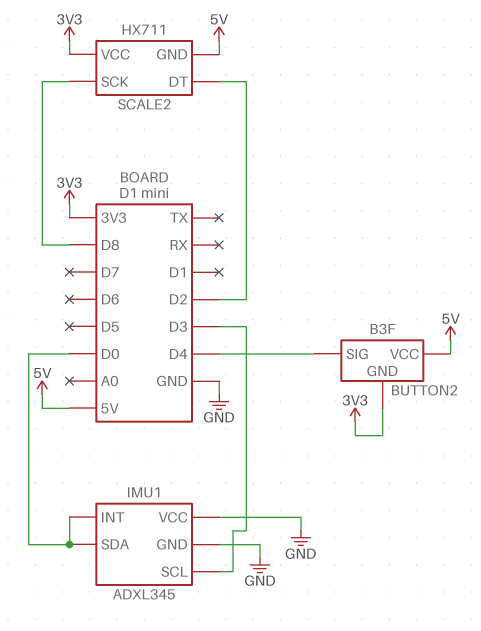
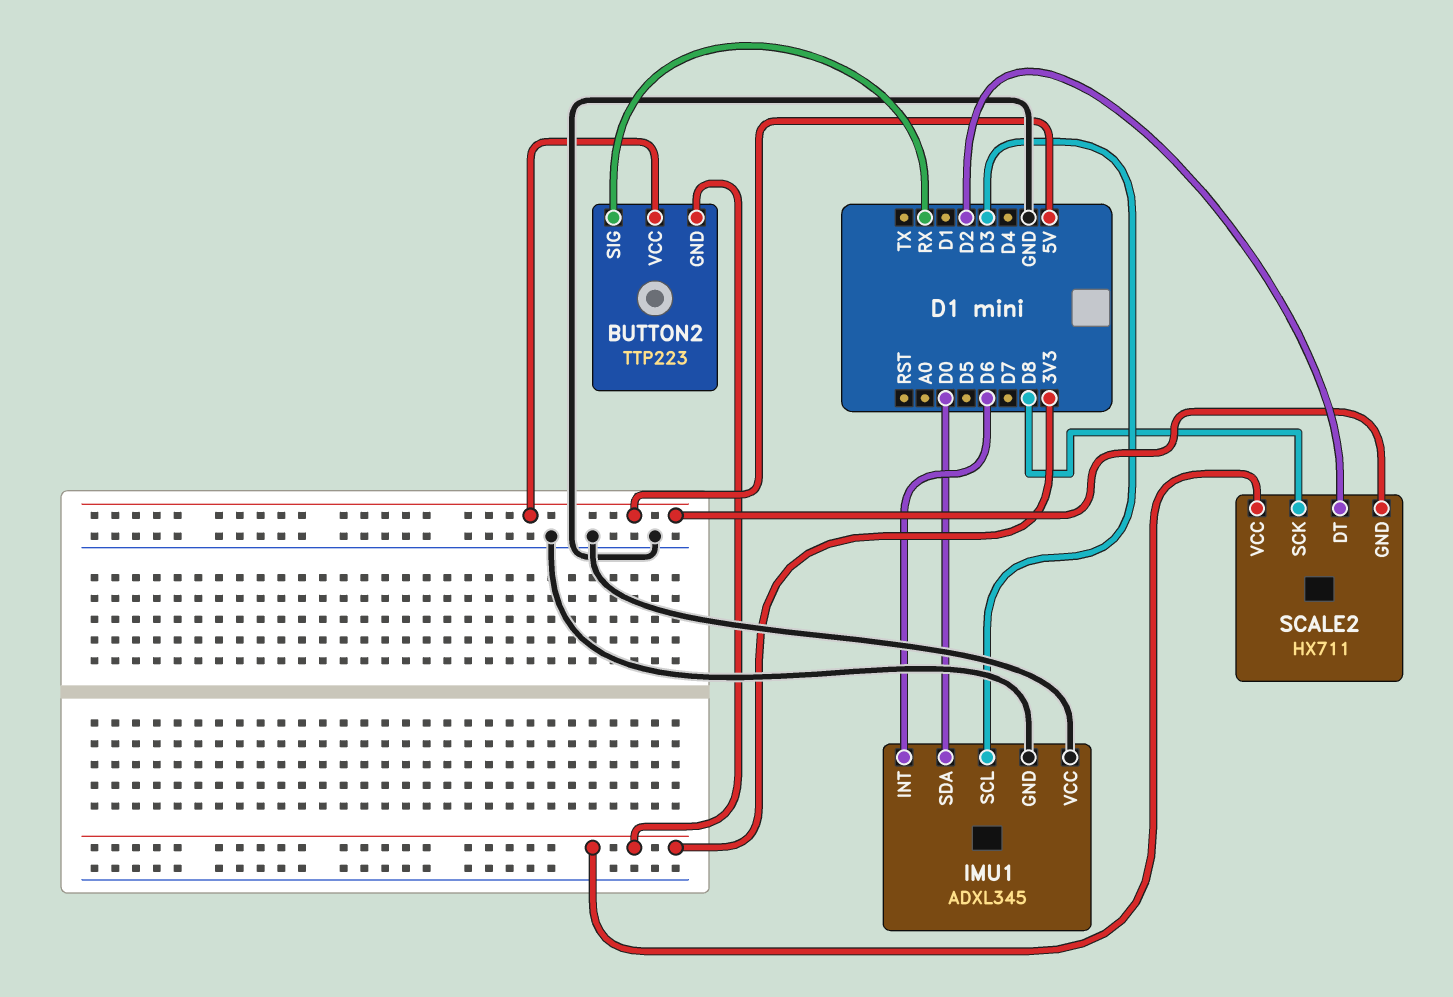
BUTTON2: B3F -> TTP223
BUTTON2 pin SIG: D4 -> RX
IMU1 pin INT: D0 -> D6

